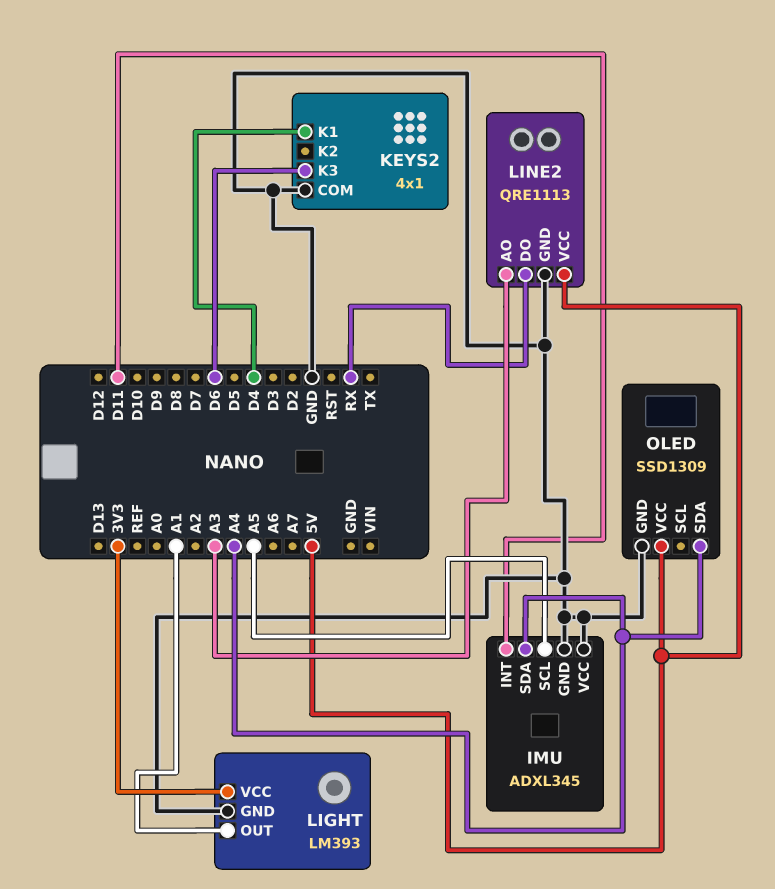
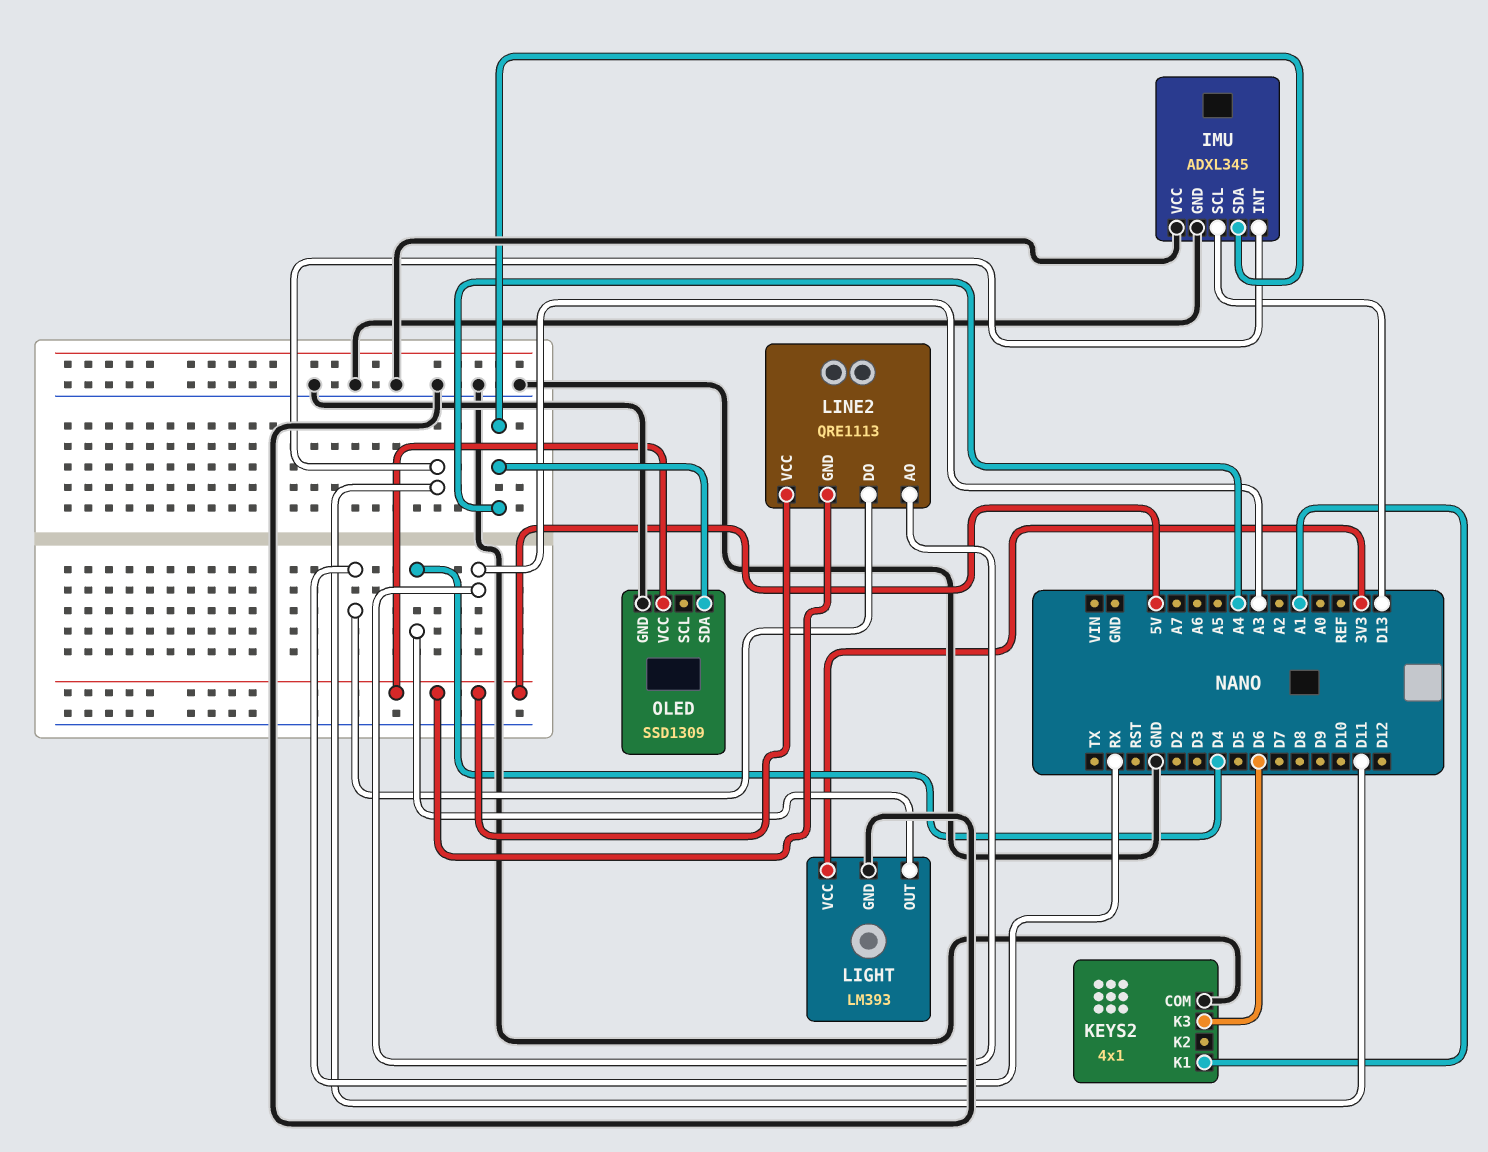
IMU pin SCL: A5 -> D13
KEYS2 pin K1: D4 -> A1
LIGHT pin OUT: A1 -> D4
LINE2 pin GND: GND -> 5V

